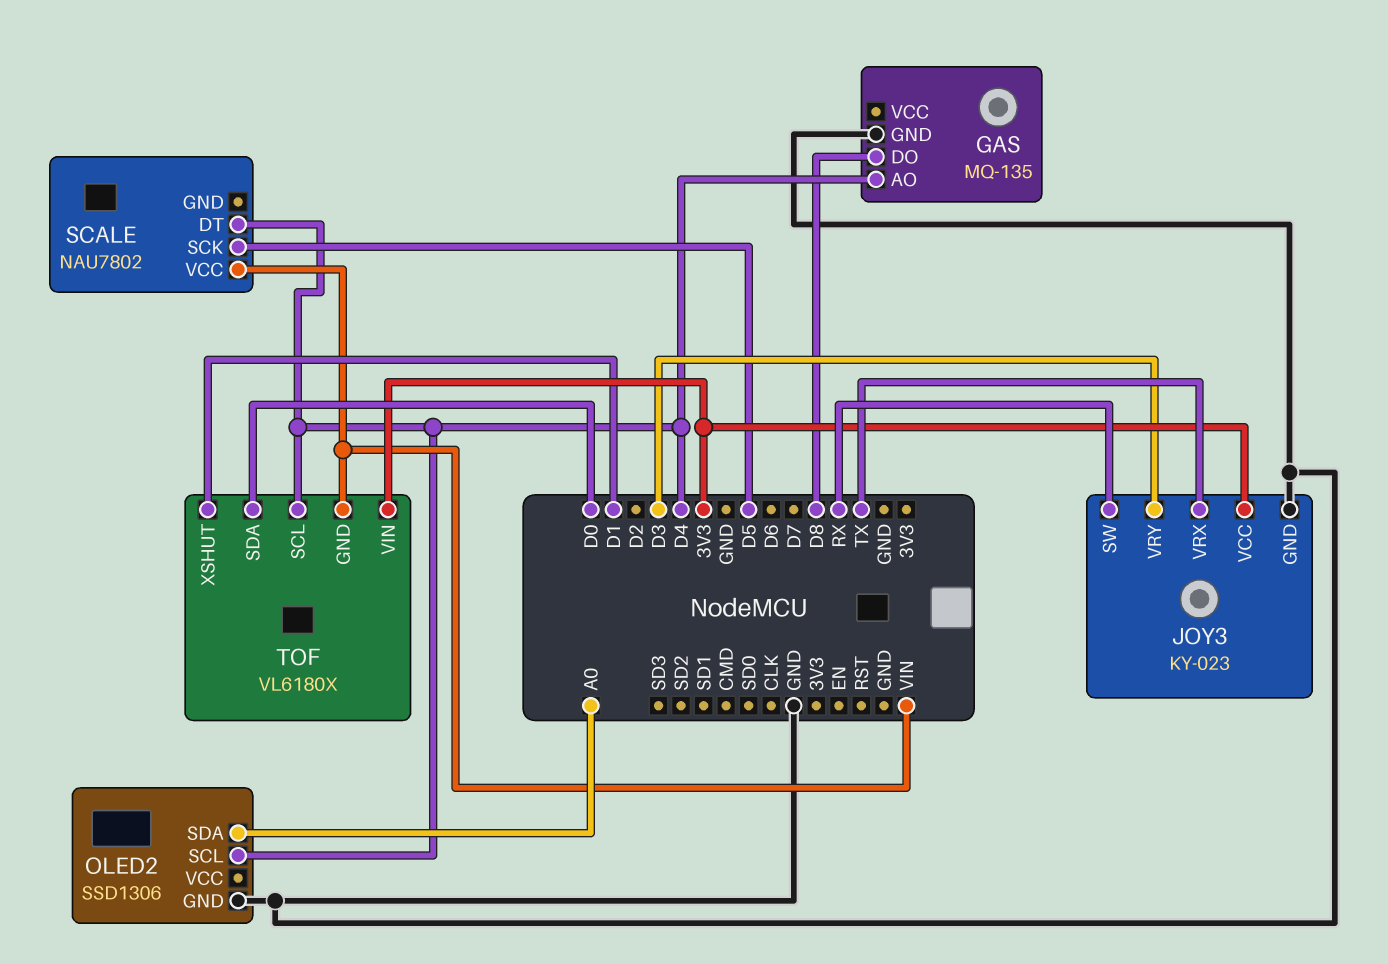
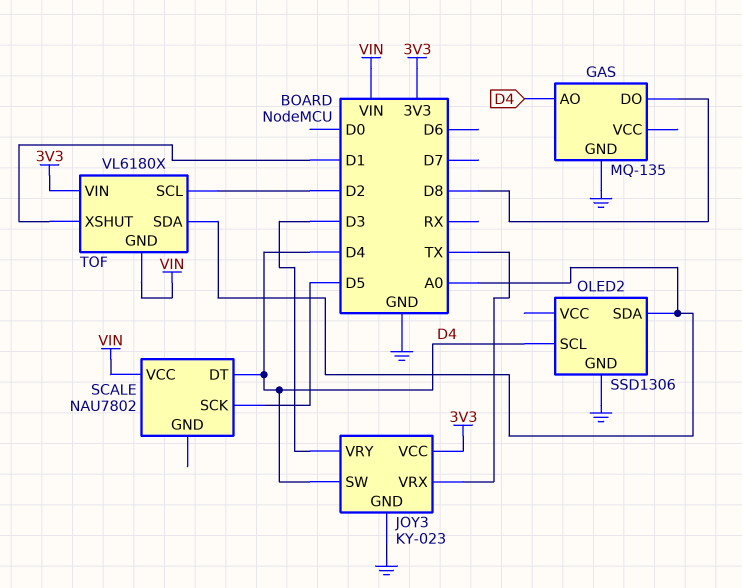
JOY3 pin SW: RX -> D4
TOF pin SCL: D4 -> D2
TOF pin SDA: D0 -> A0

